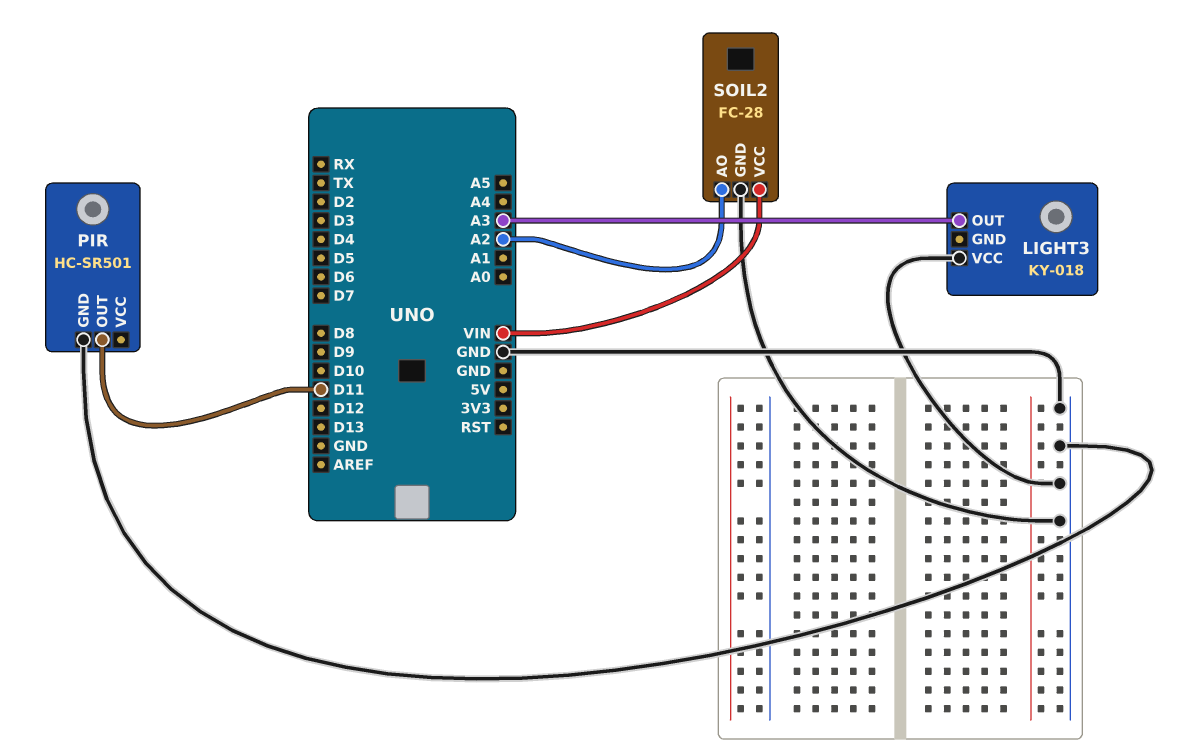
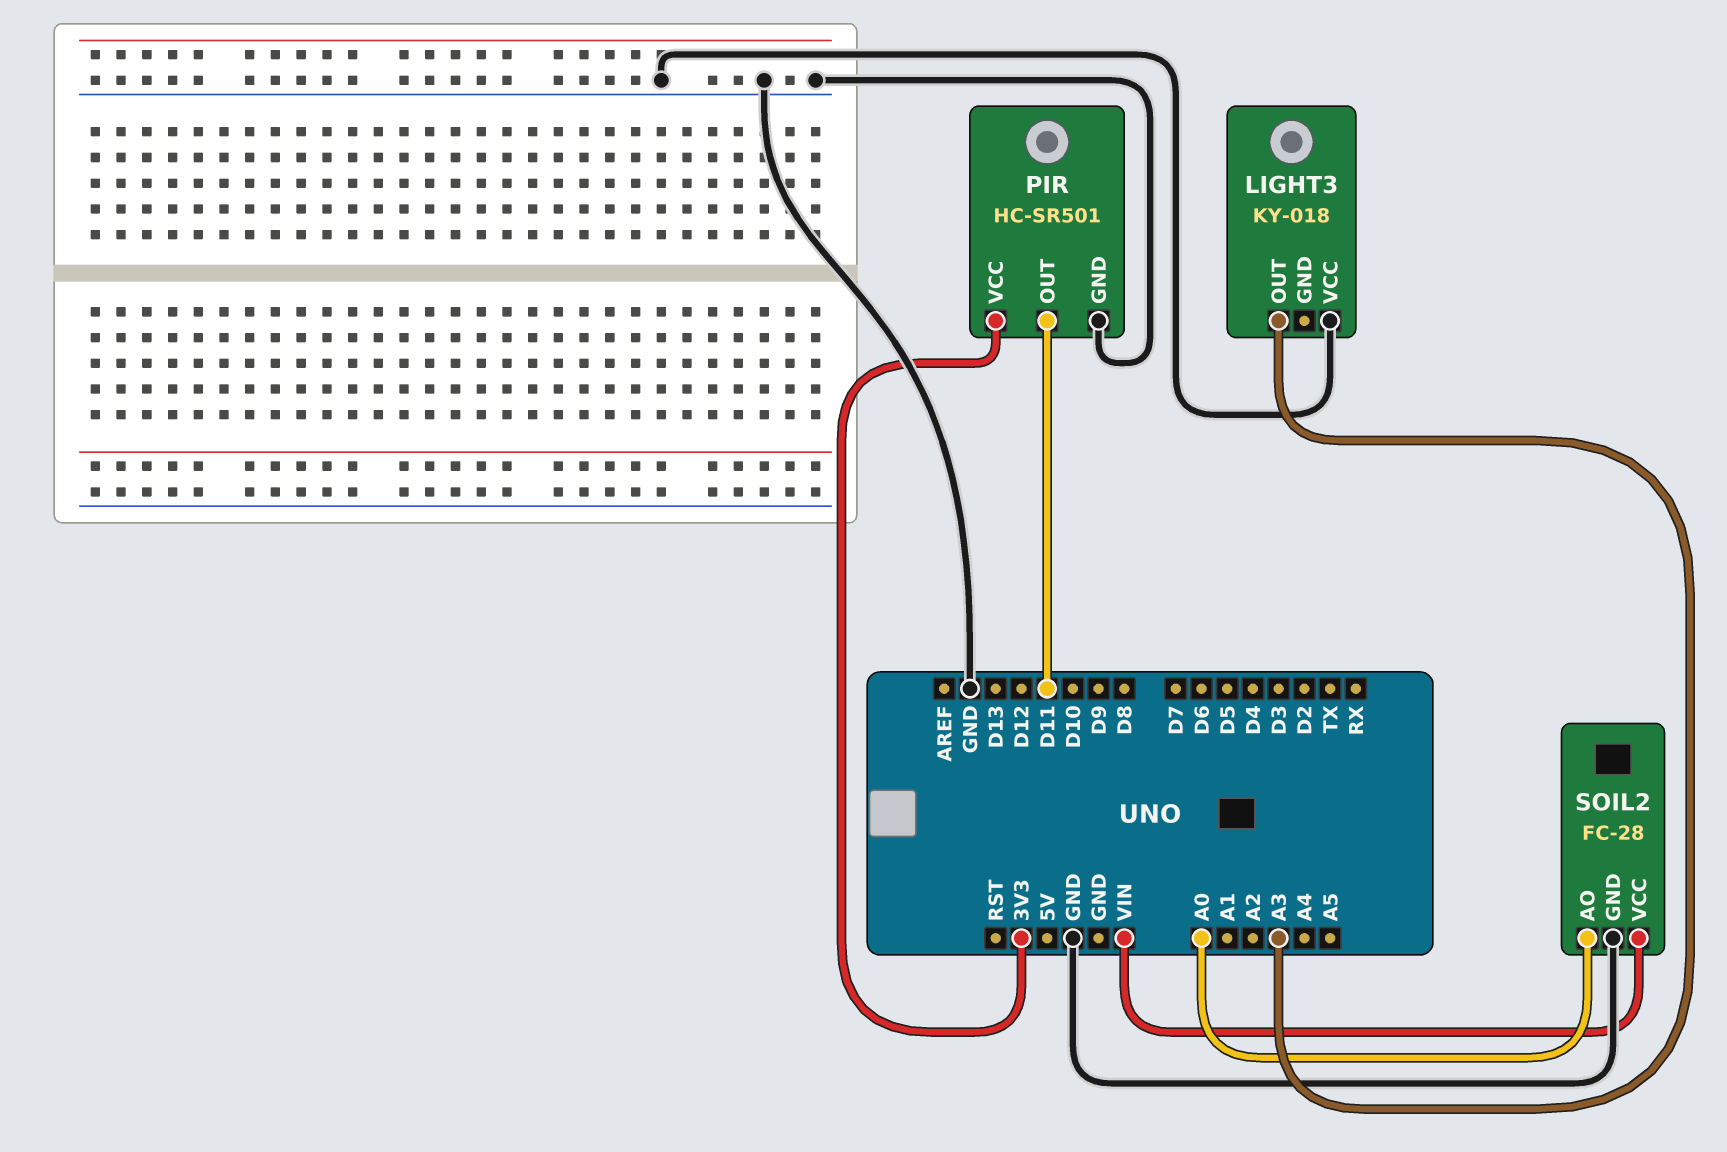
PIR pin VCC: none -> 3V3
SOIL2 pin AO: A2 -> A0

